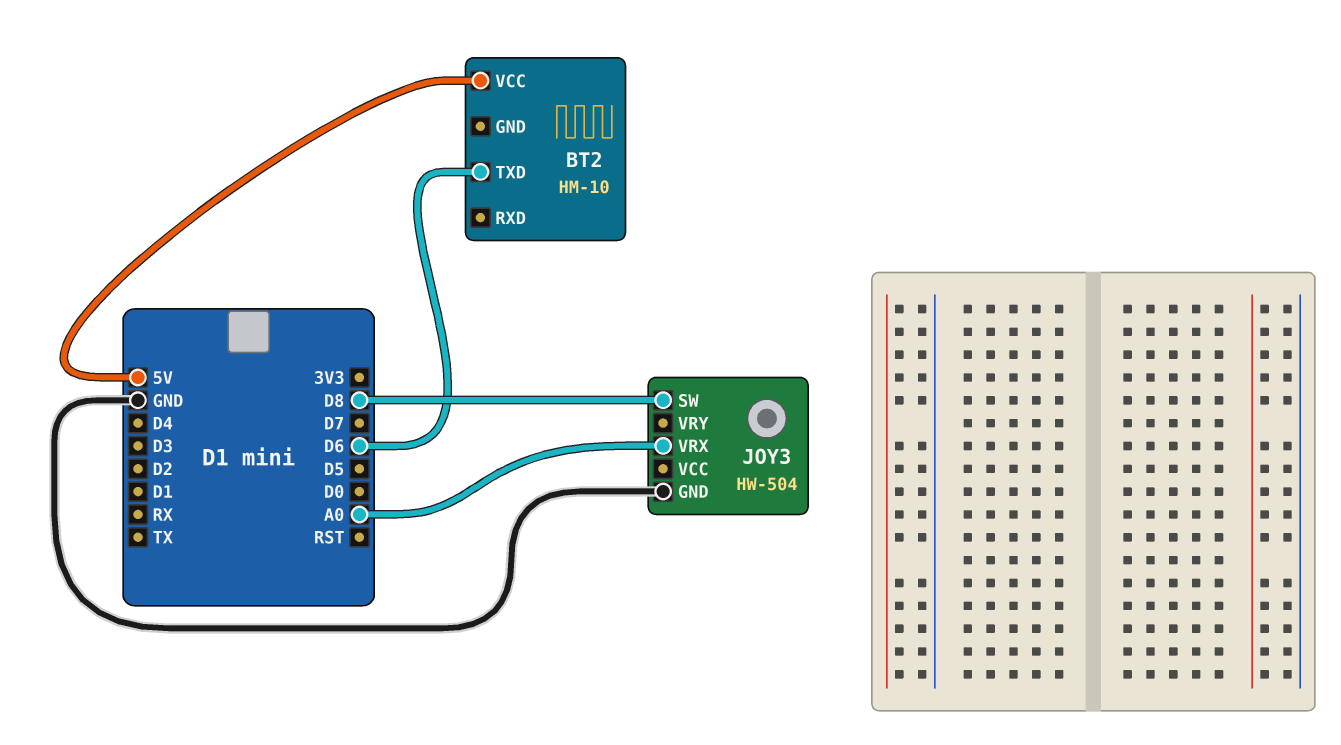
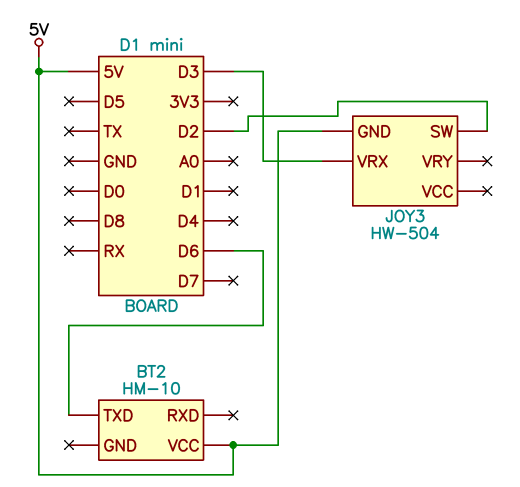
JOY3 pin GND: GND -> 5V
JOY3 pin SW: D8 -> D2
JOY3 pin VRX: A0 -> D3

